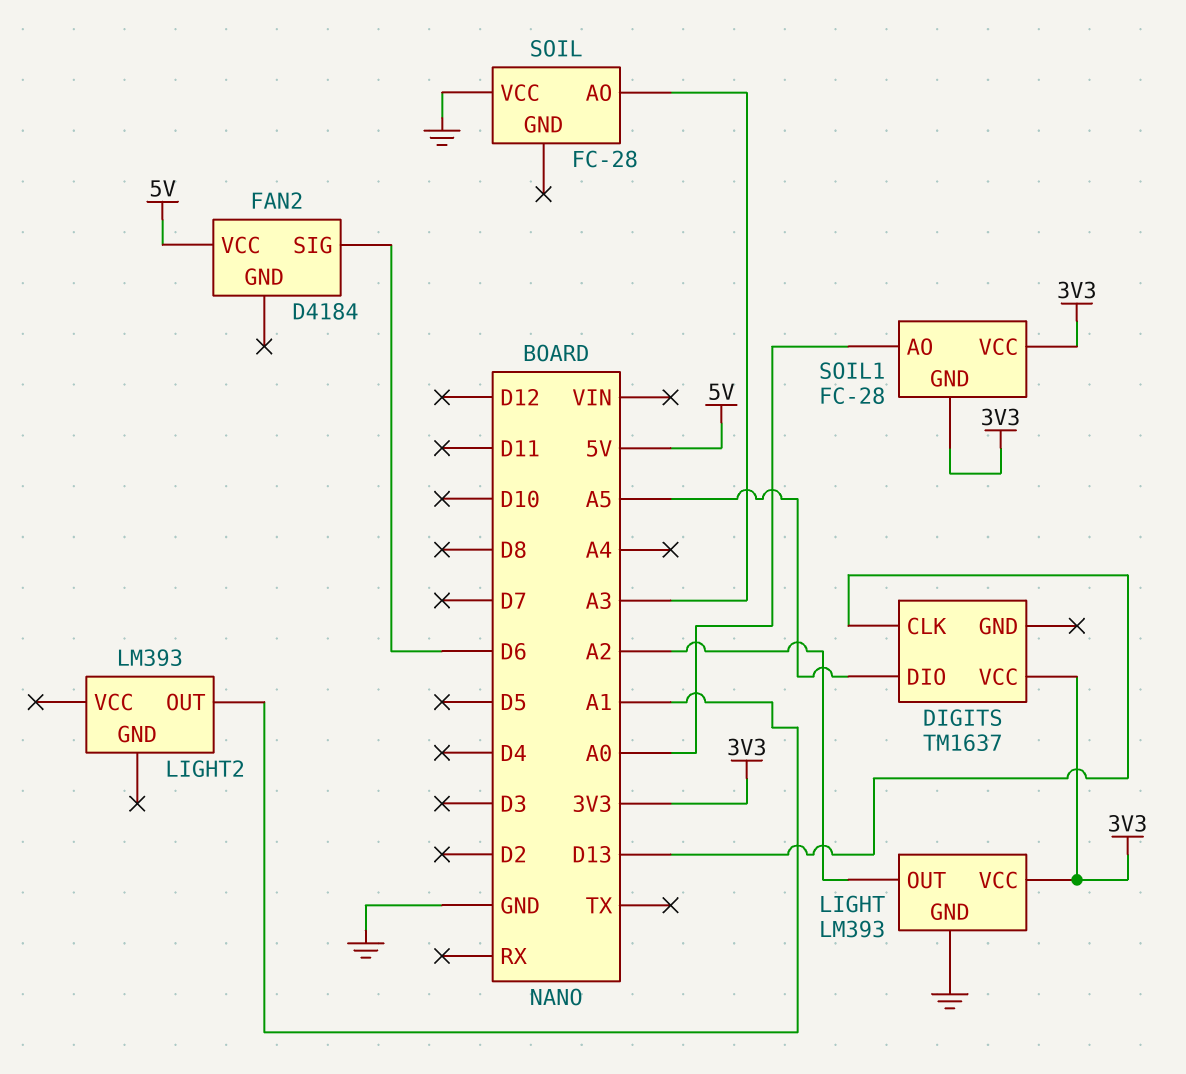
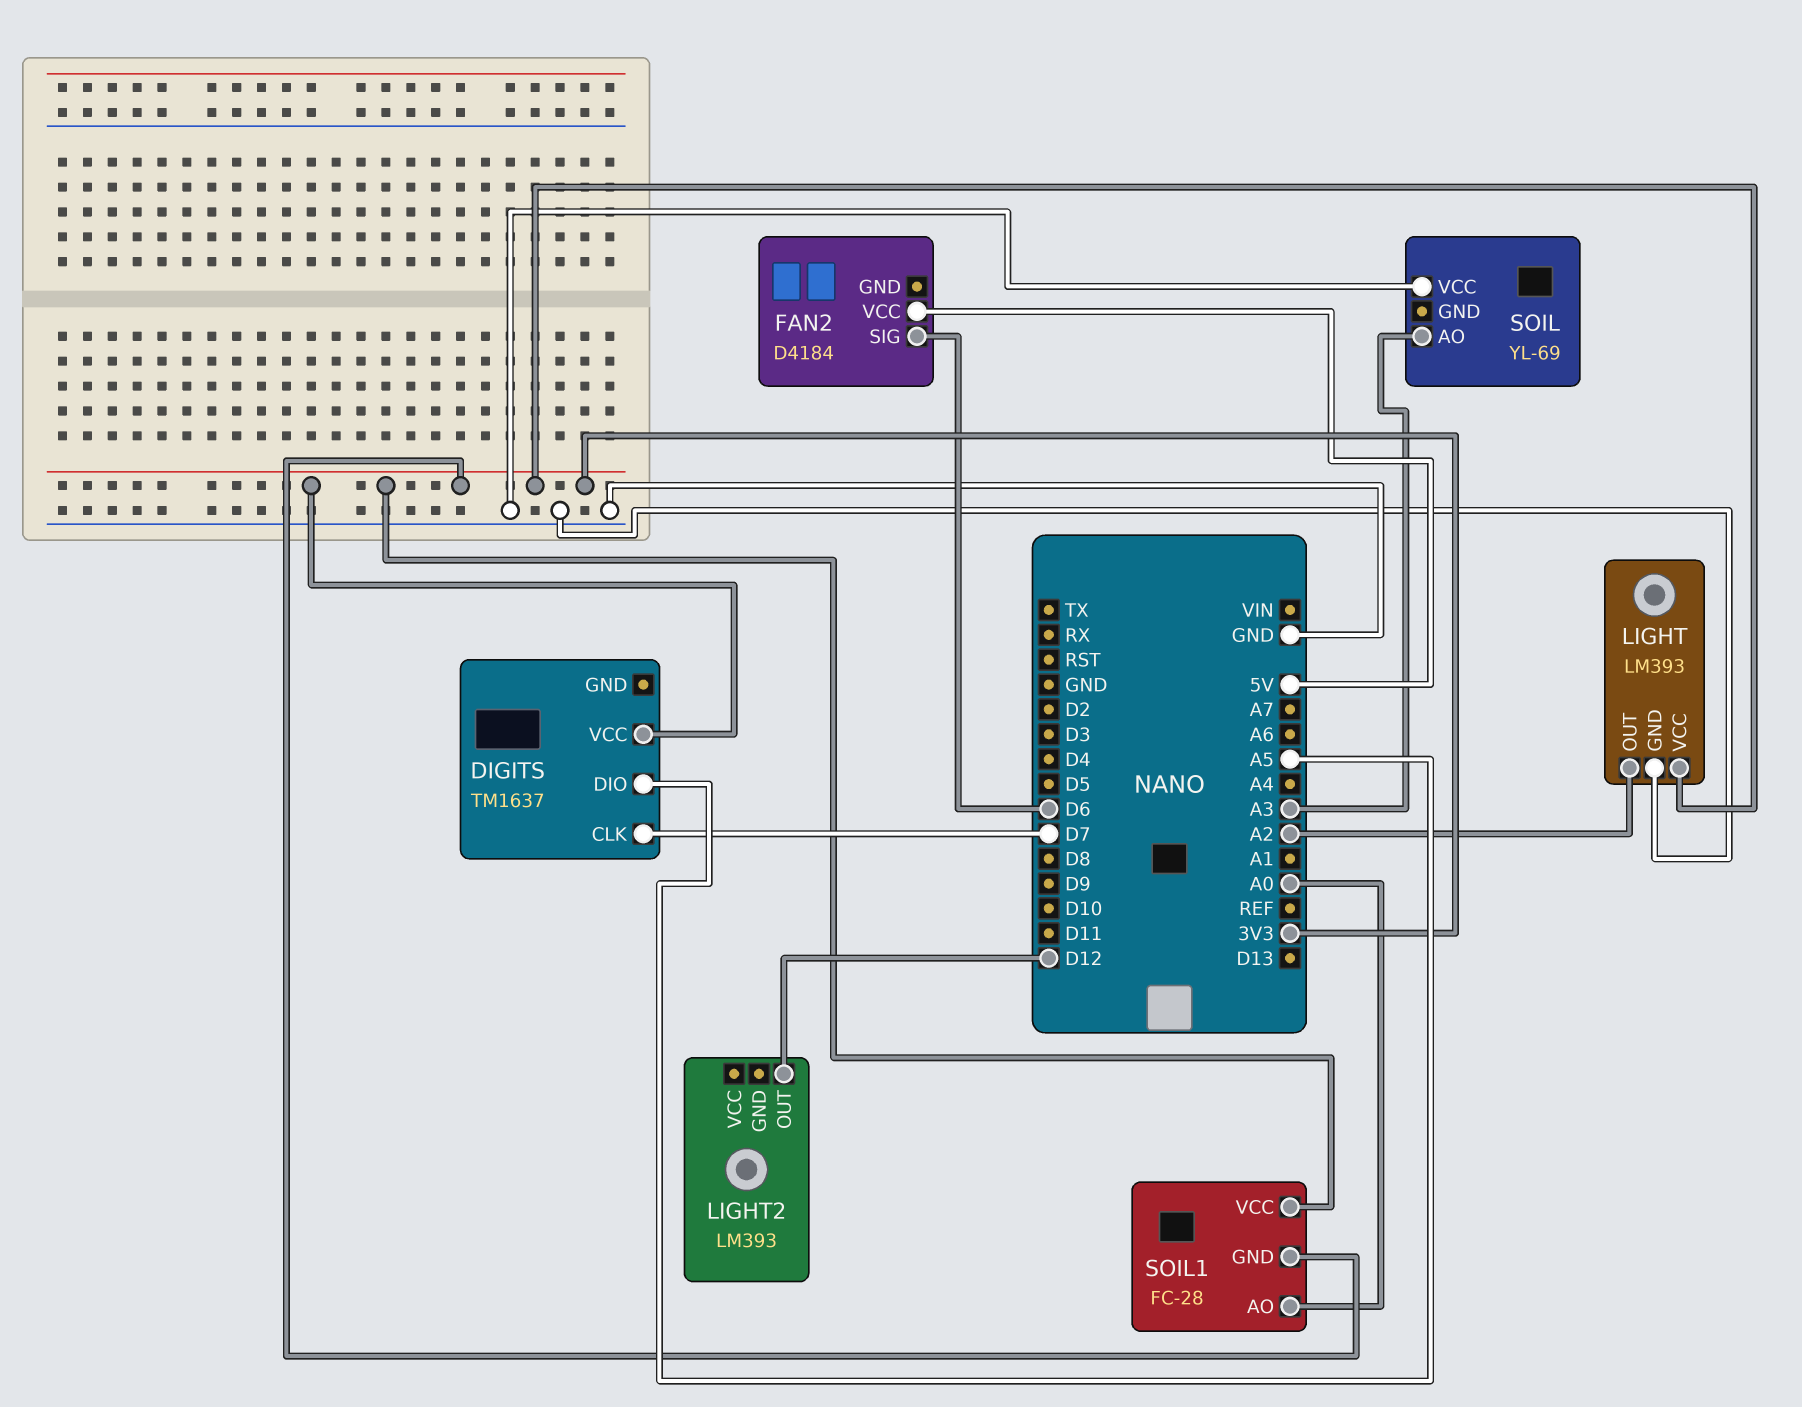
DIGITS pin CLK: D13 -> D7
LIGHT2 pin OUT: A1 -> D12
SOIL: FC-28 -> YL-69

